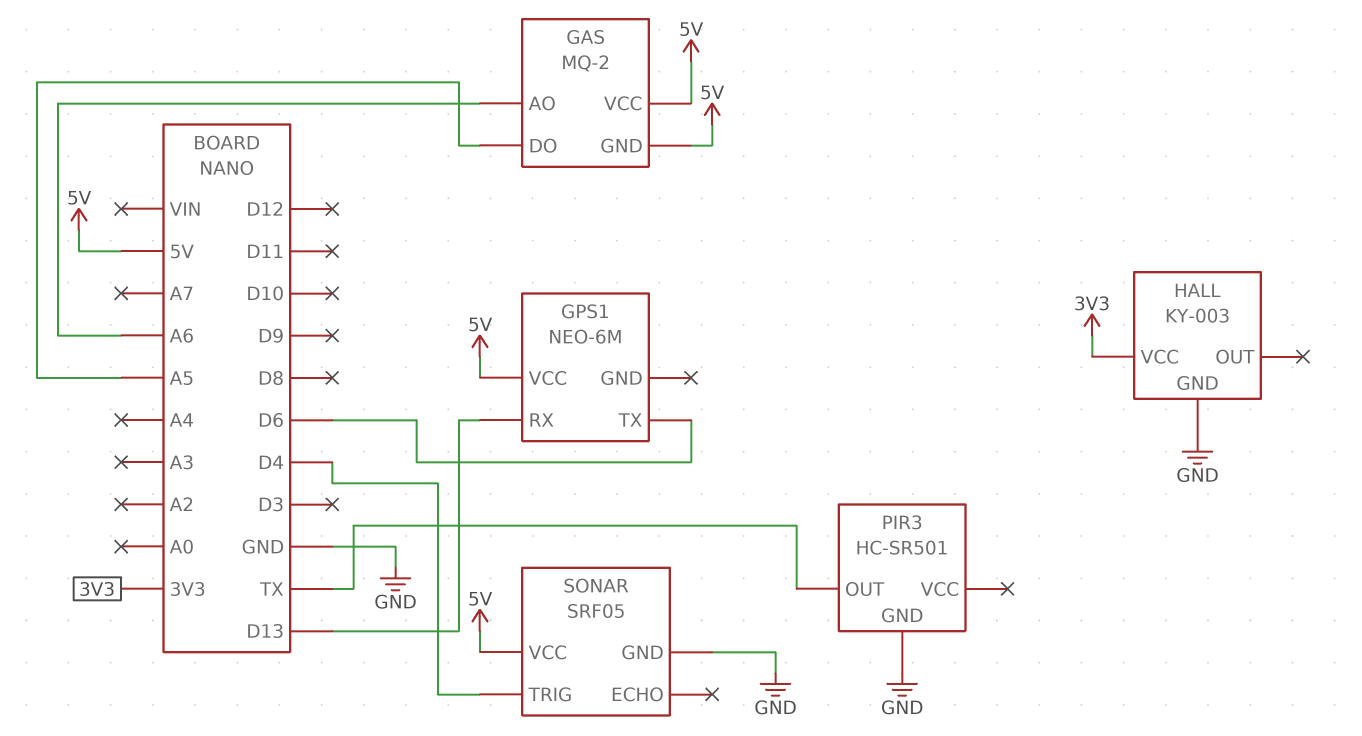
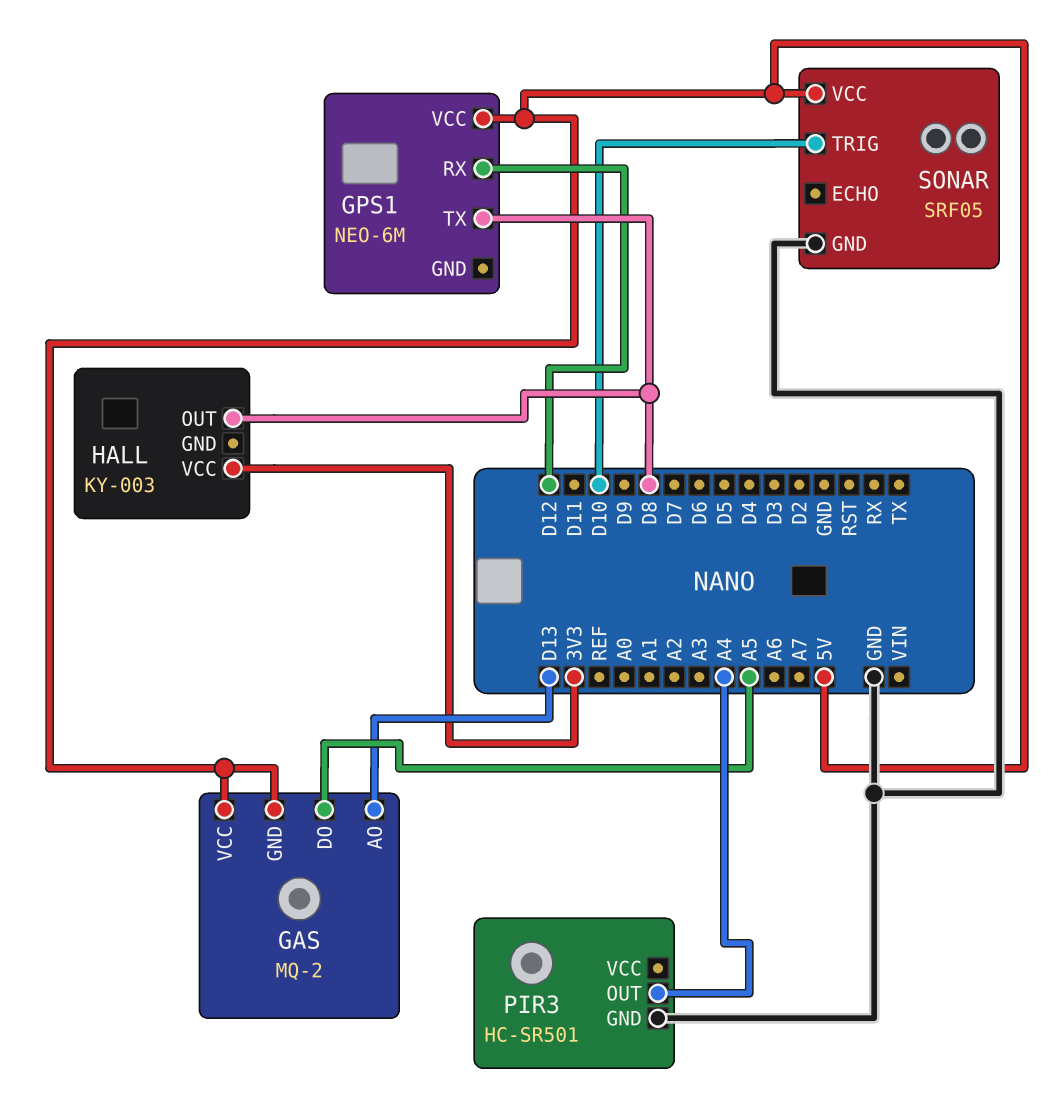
GAS pin AO: A6 -> D13
GPS1 pin RX: D13 -> D12
GPS1 pin TX: D6 -> D8
HALL pin GND: GND -> none
HALL pin OUT: none -> D8
PIR3 pin OUT: TX -> A4
SONAR pin TRIG: D4 -> D10

